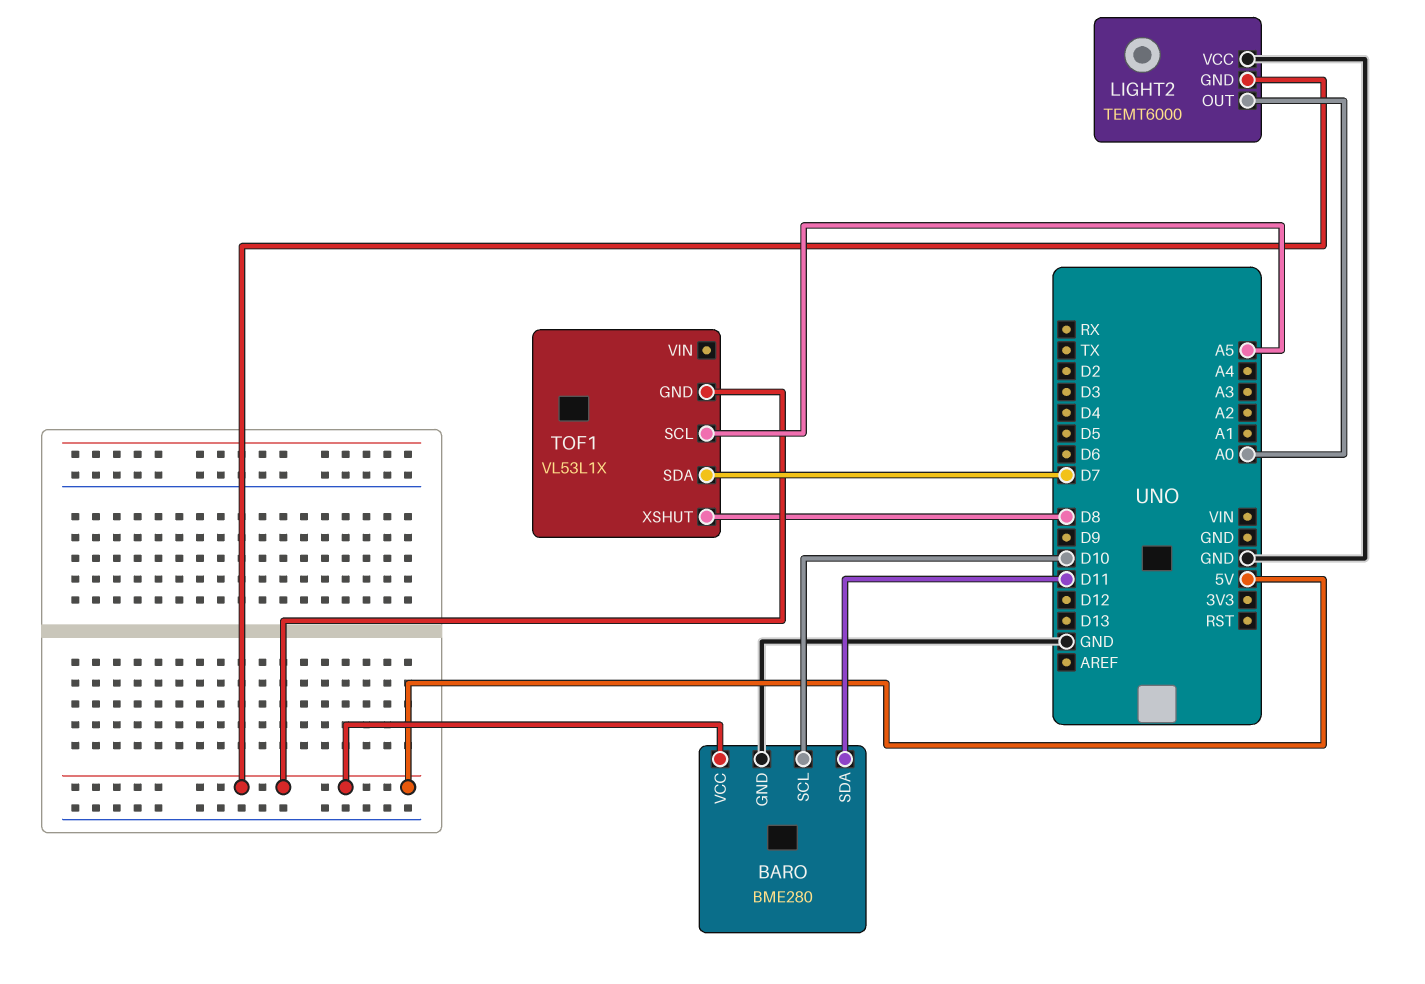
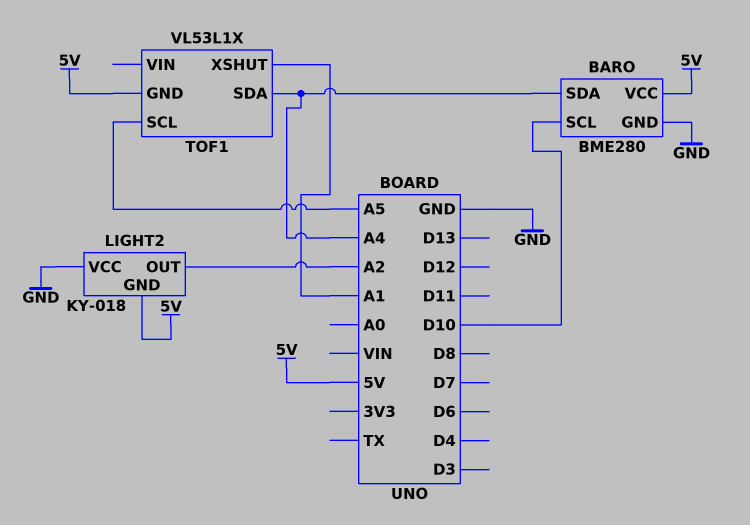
BARO pin SDA: D11 -> A4
LIGHT2: TEMT6000 -> KY-018
LIGHT2 pin OUT: A0 -> A2
TOF1 pin SDA: D7 -> A4
TOF1 pin XSHUT: D8 -> A1

